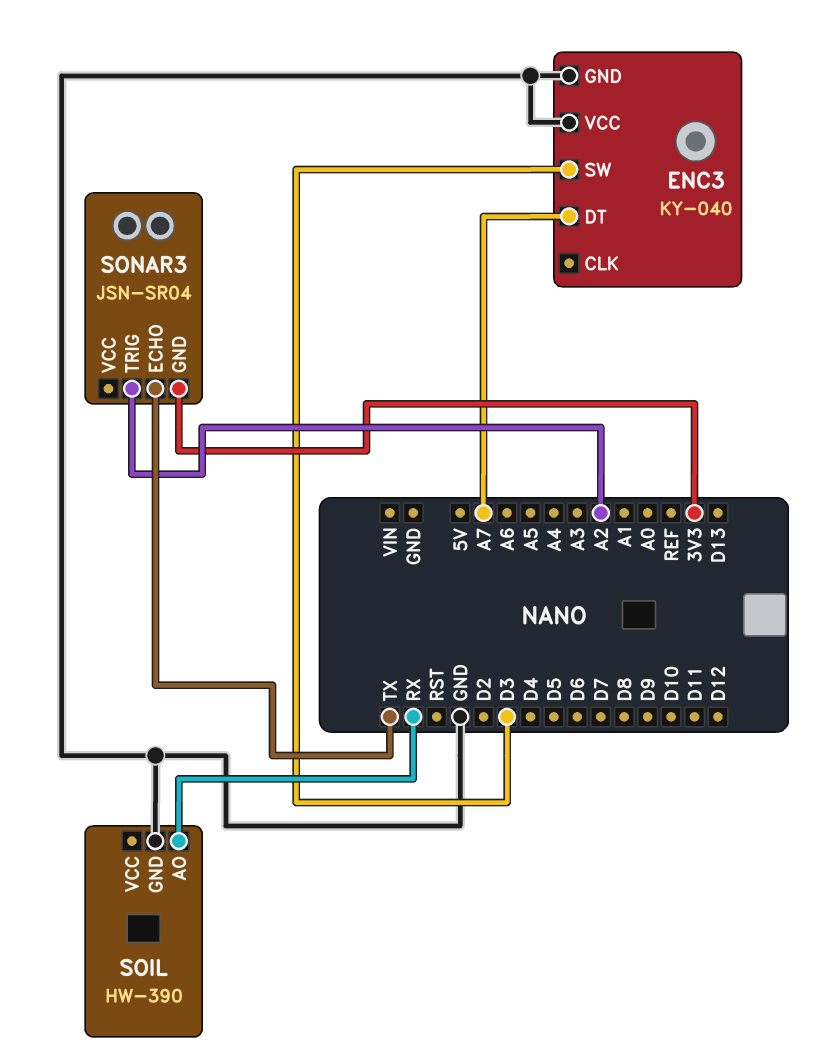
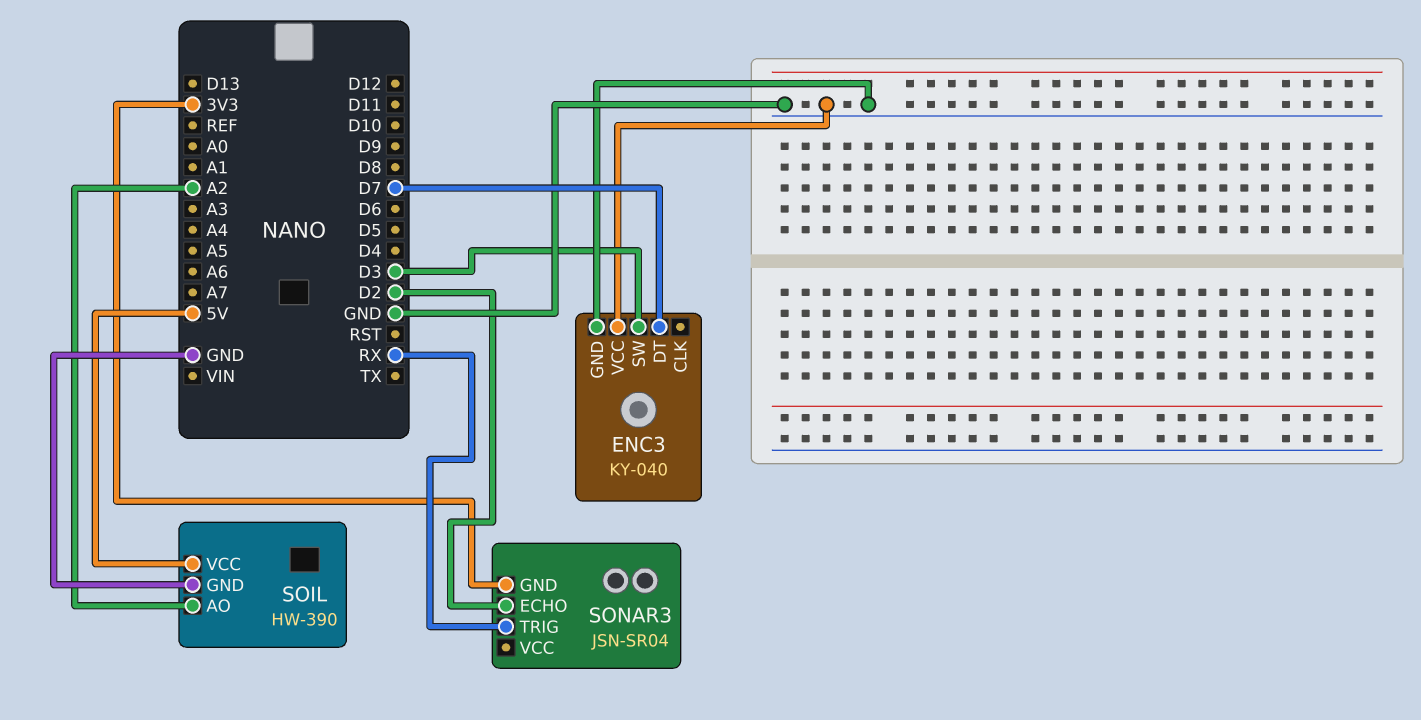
ENC3 pin DT: A7 -> D7
SOIL pin AO: RX -> A2
SOIL pin VCC: none -> 5V
SONAR3 pin ECHO: TX -> D2
SONAR3 pin TRIG: A2 -> RX

